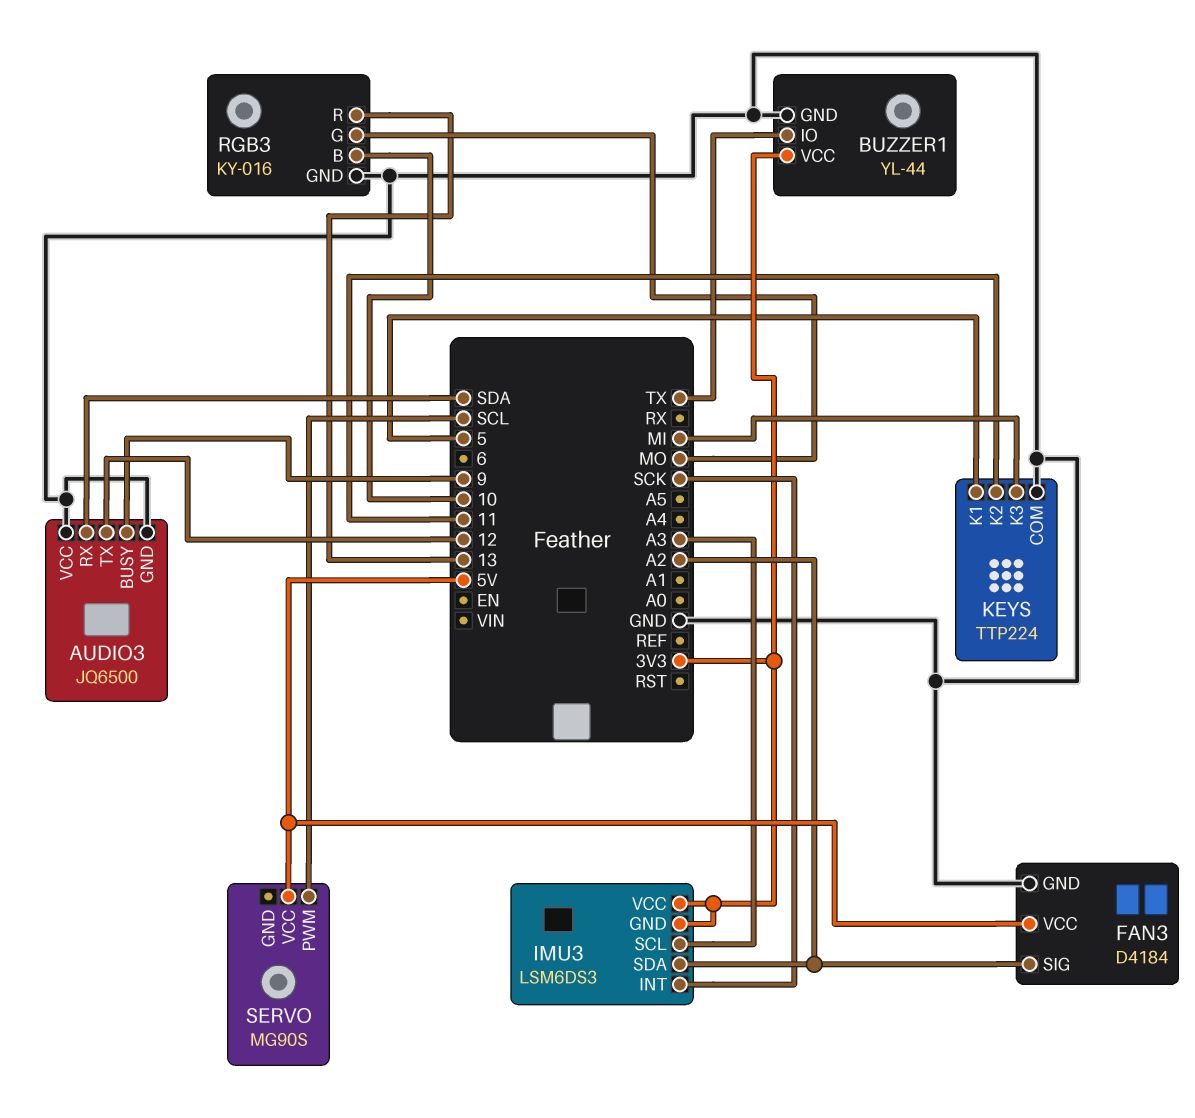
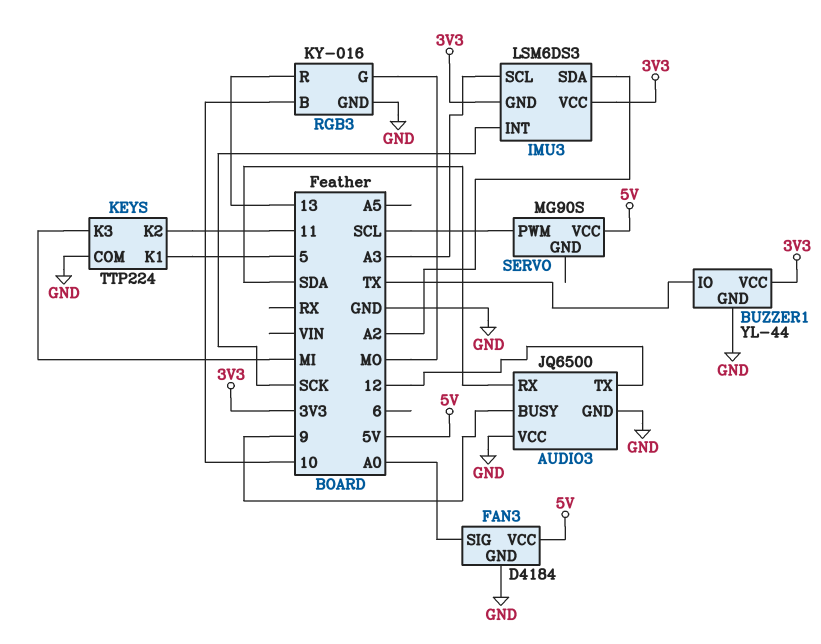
FAN3 pin SIG: A2 -> A0

